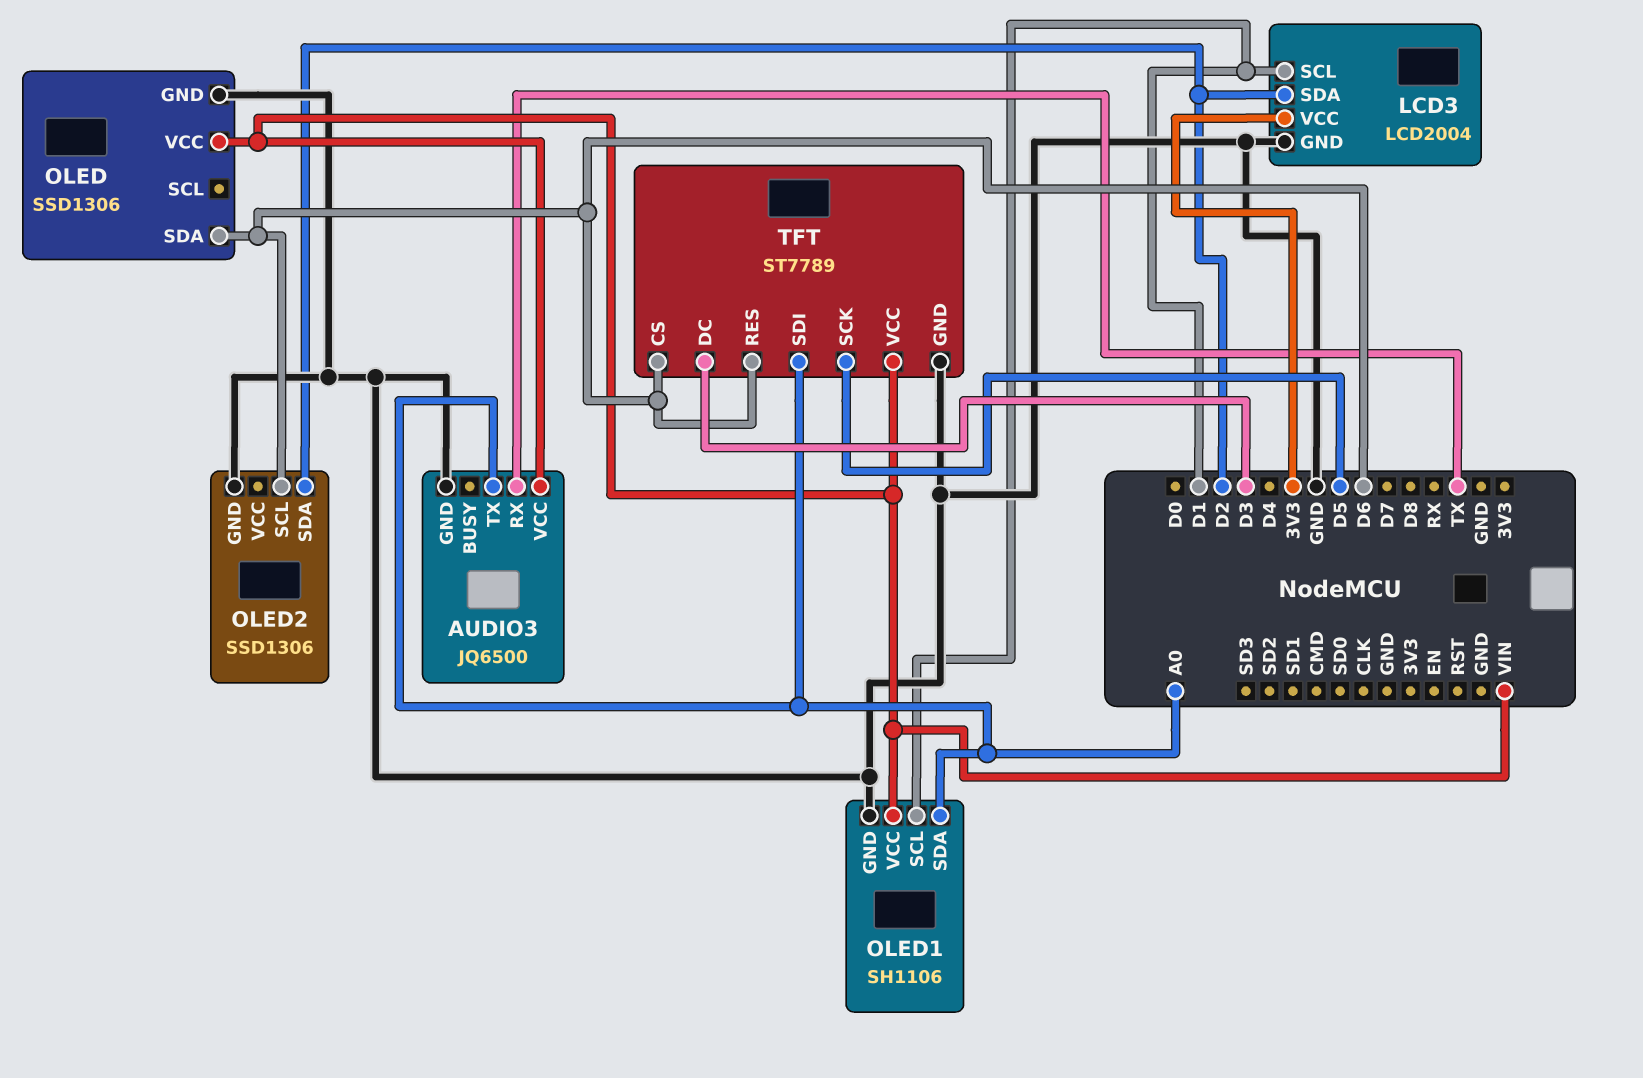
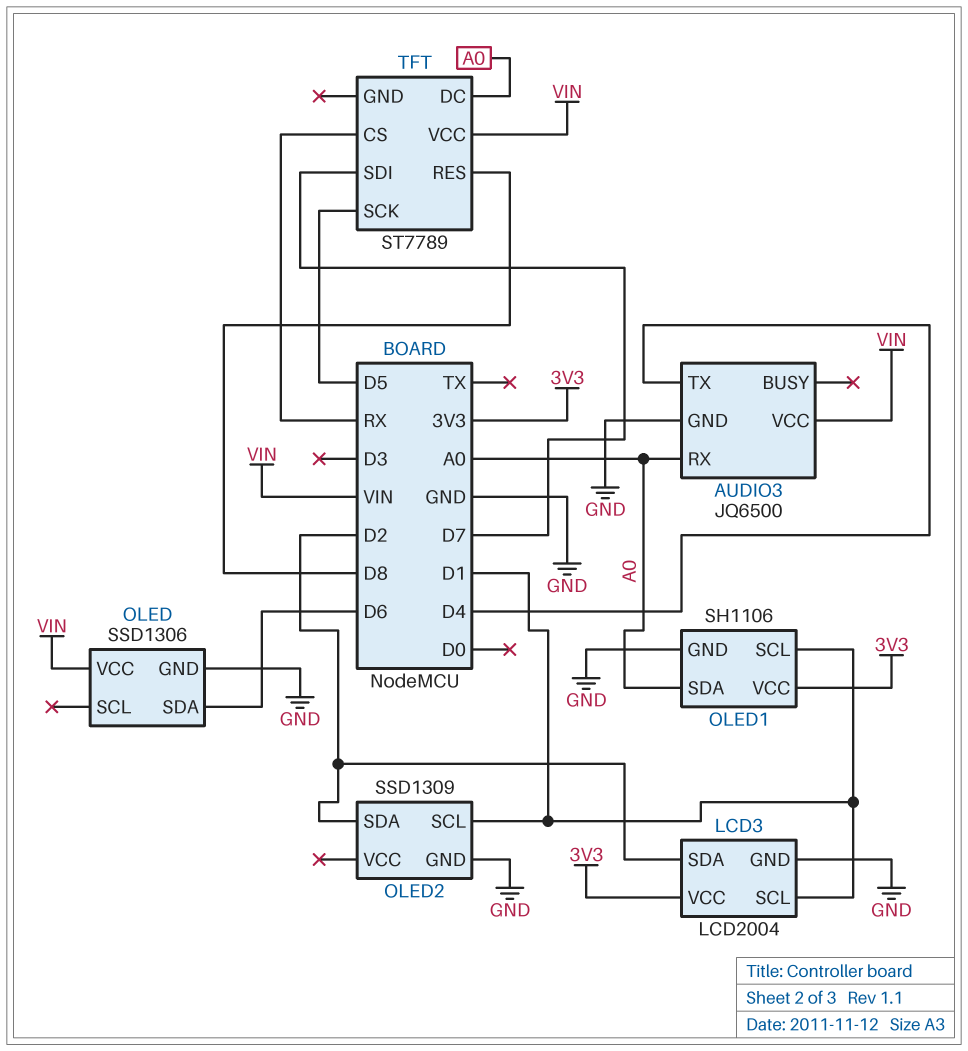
AUDIO3 pin RX: TX -> A0
AUDIO3 pin TX: A0 -> D4
OLED1 pin VCC: VIN -> 3V3
OLED2: SSD1306 -> SSD1309
OLED2 pin SCL: D6 -> D1
TFT pin CS: D6 -> RX
TFT pin DC: D3 -> A0
TFT pin GND: GND -> none
TFT pin RES: D6 -> D8
TFT pin SDI: A0 -> D7

